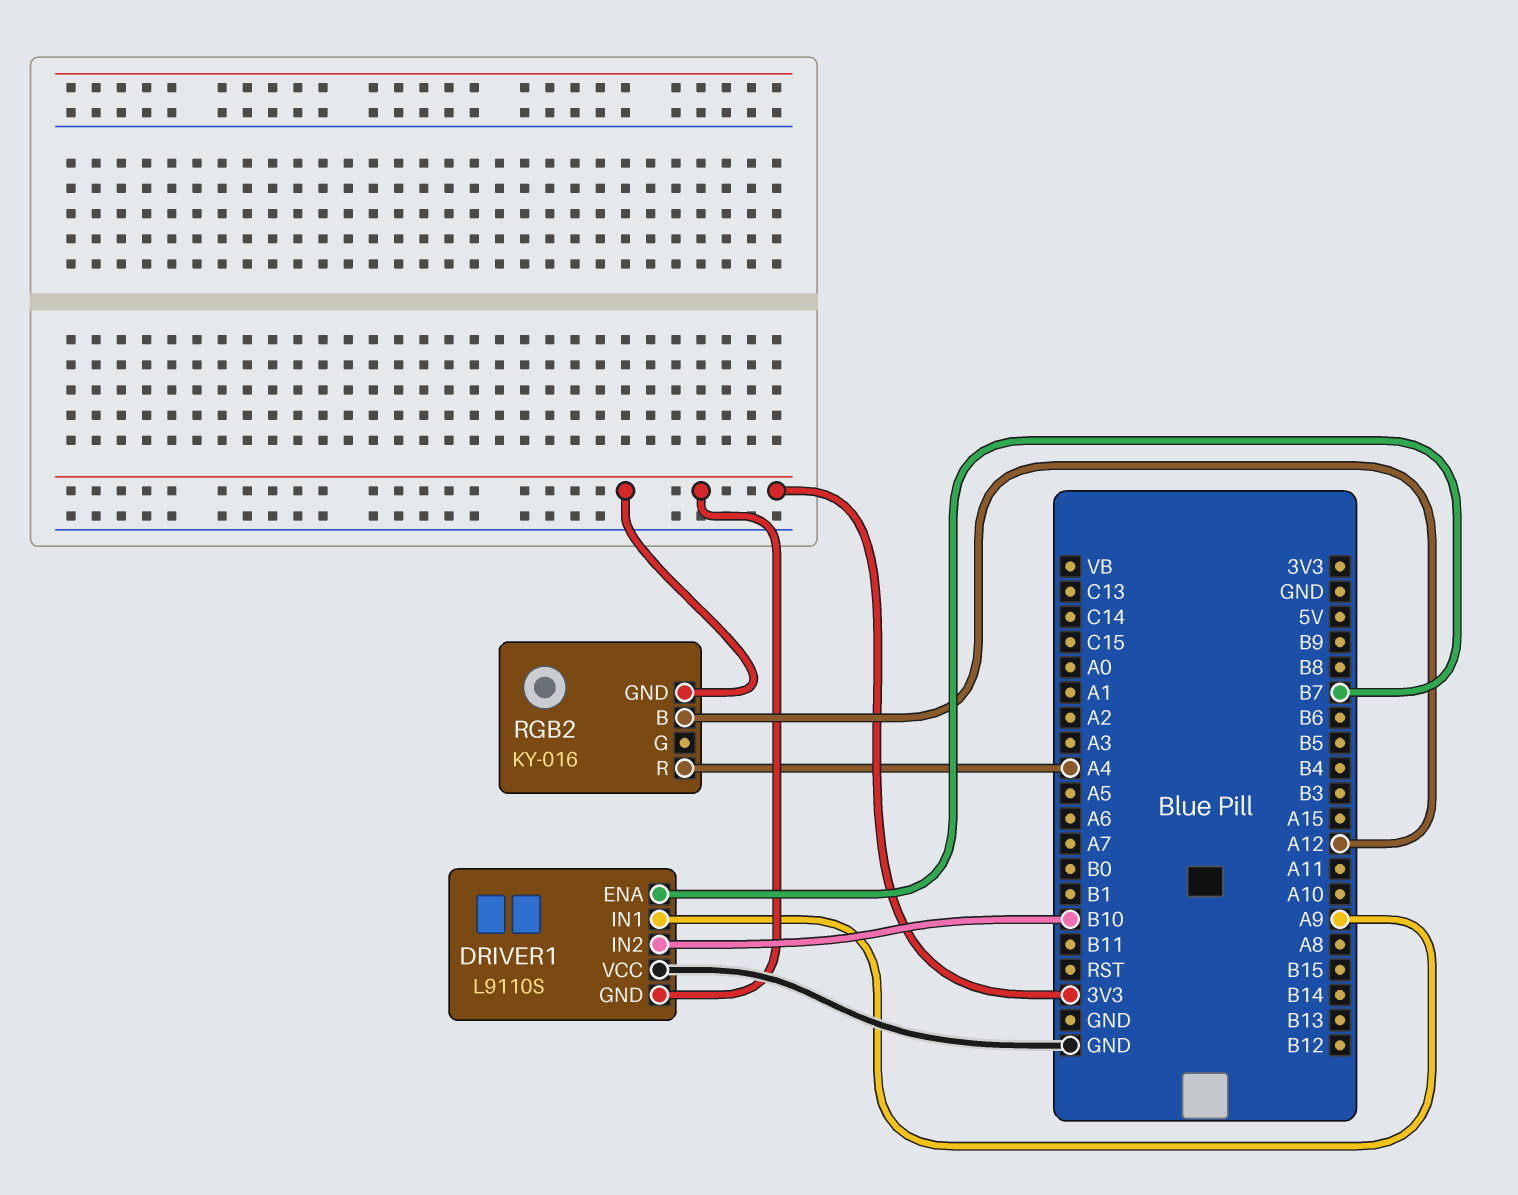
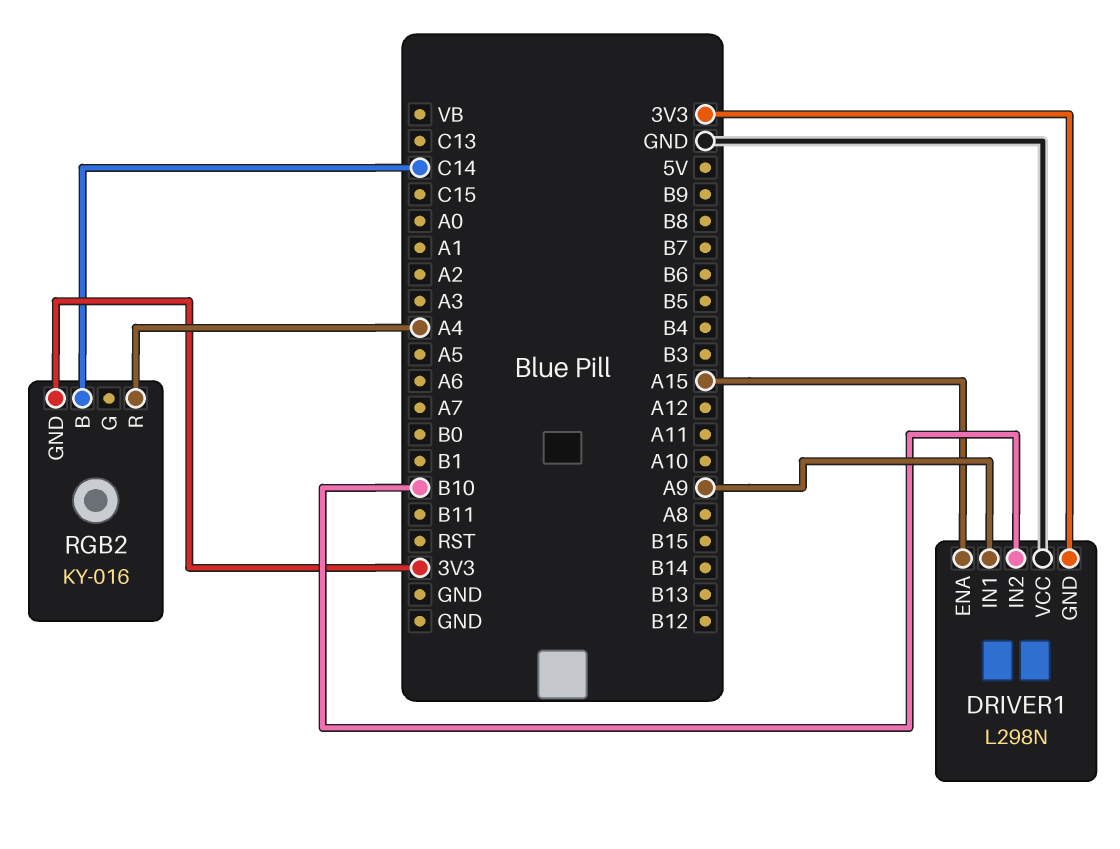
DRIVER1: L9110S -> L298N
DRIVER1 pin ENA: B7 -> A15
RGB2 pin B: A12 -> C14

